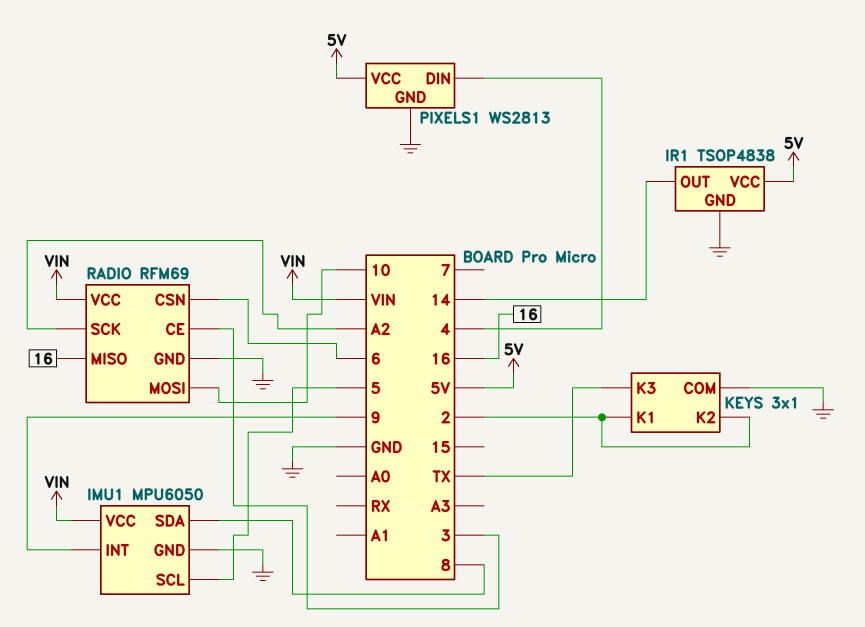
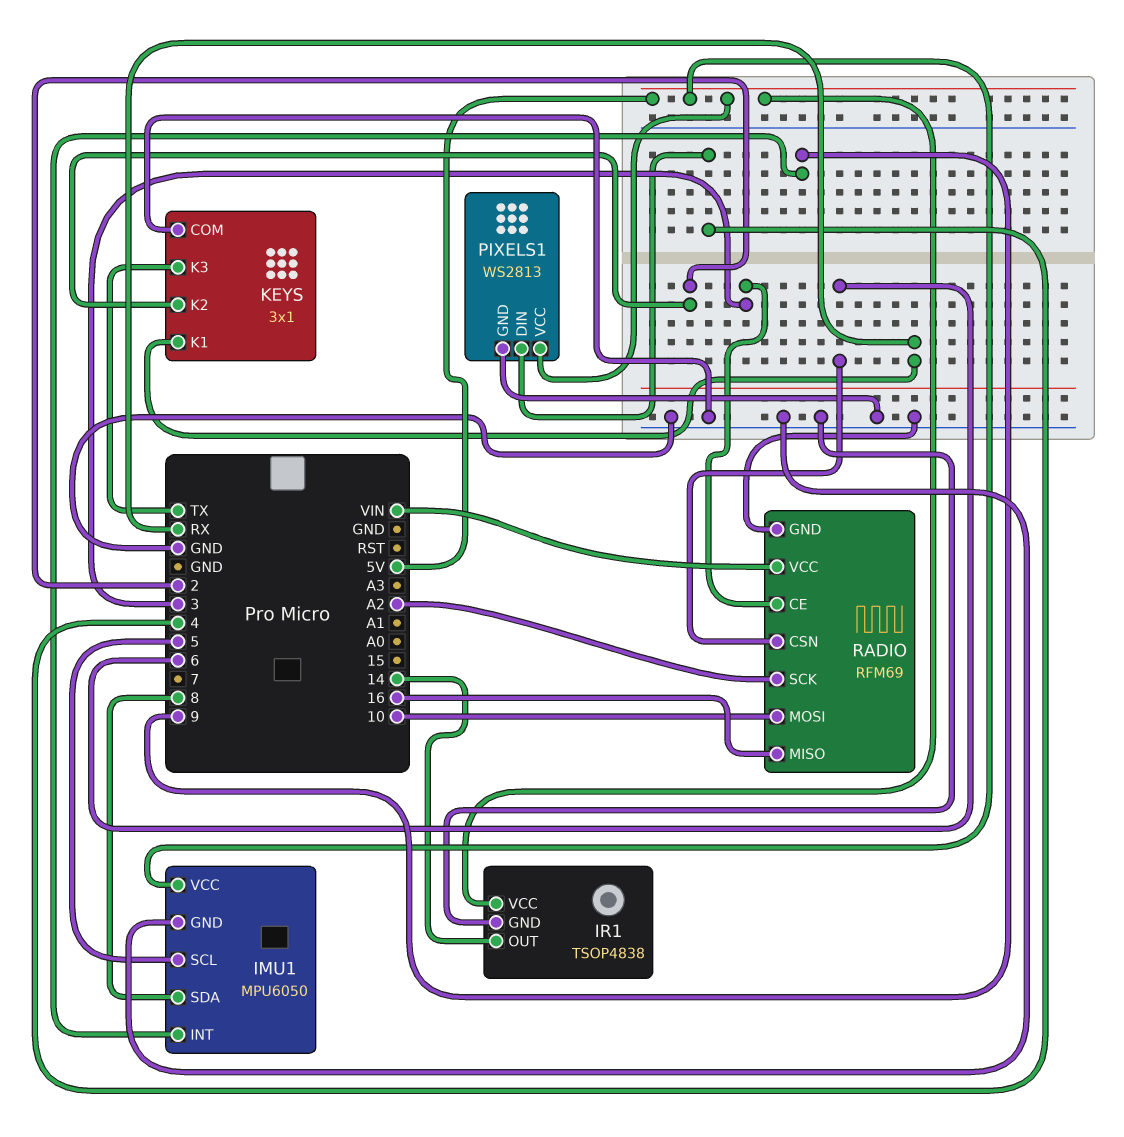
IMU1 pin VCC: VIN -> 5V
KEYS pin K1: 2 -> RX

